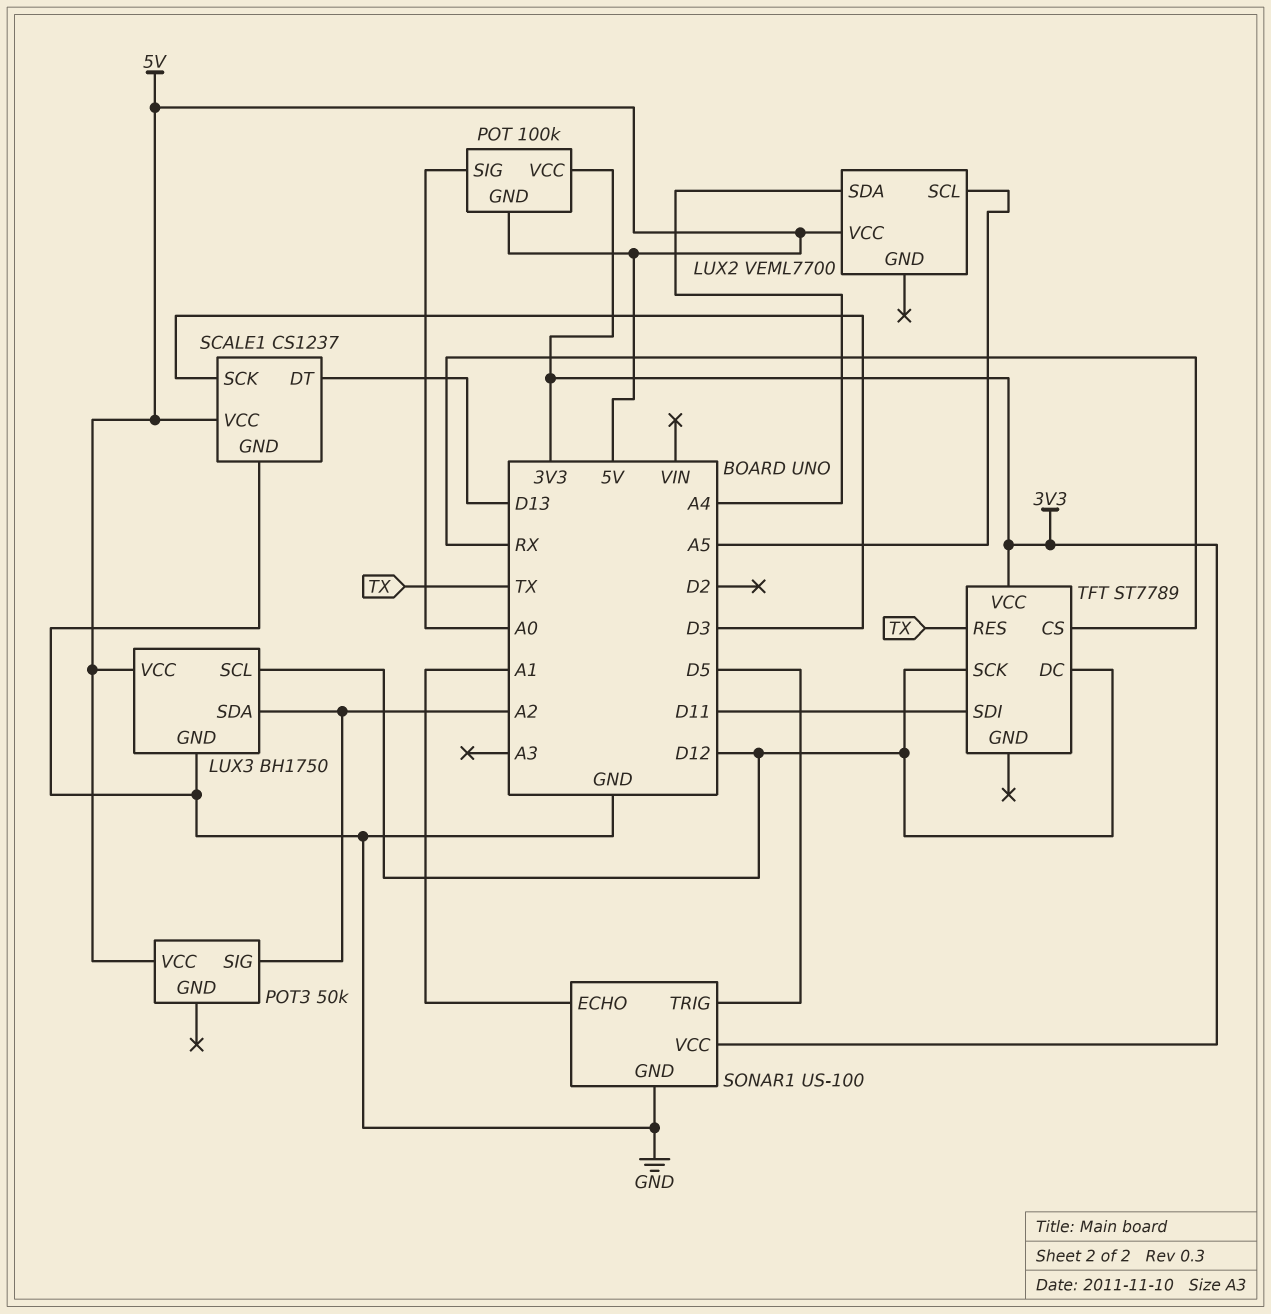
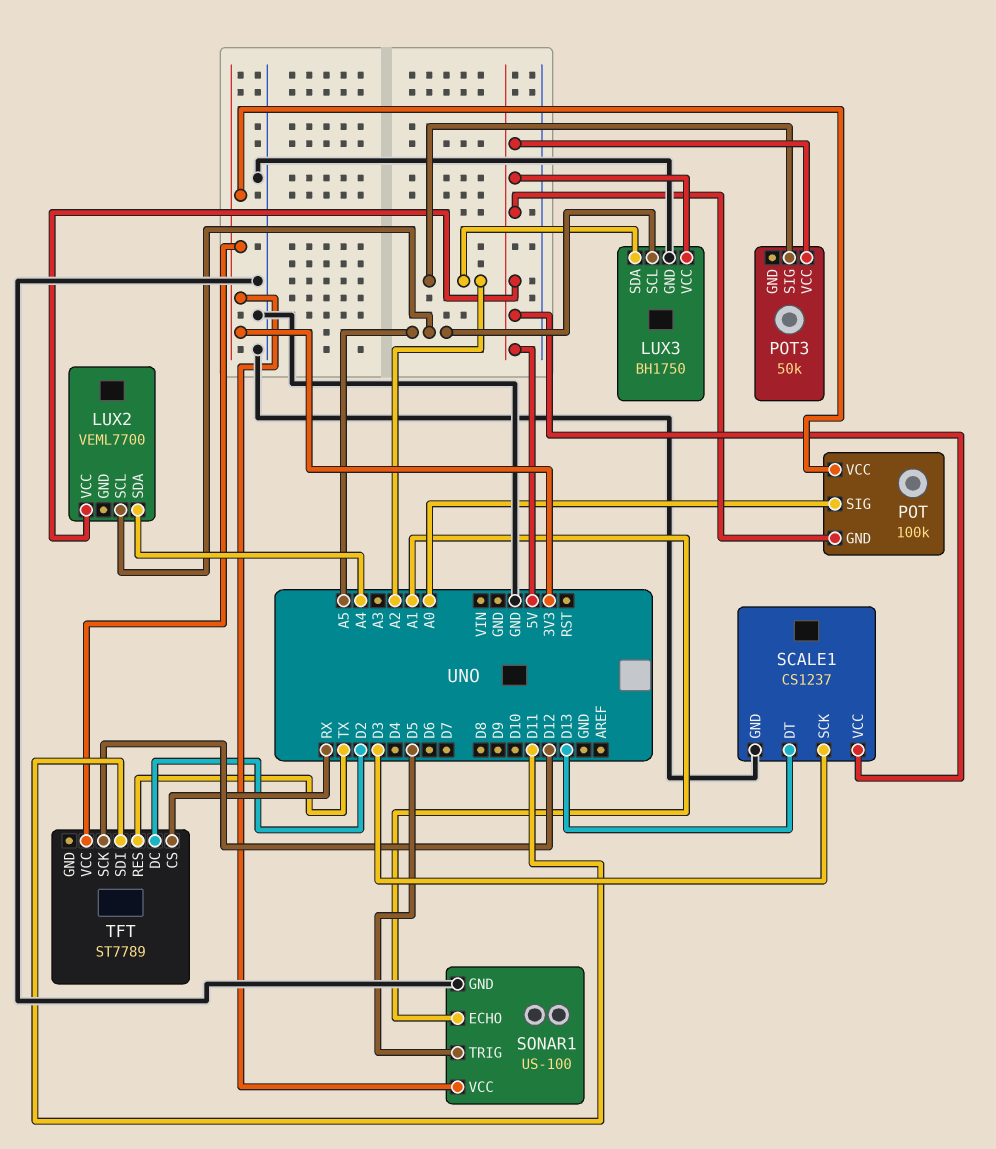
LUX3 pin SCL: D12 -> A5
TFT pin DC: D12 -> D2

